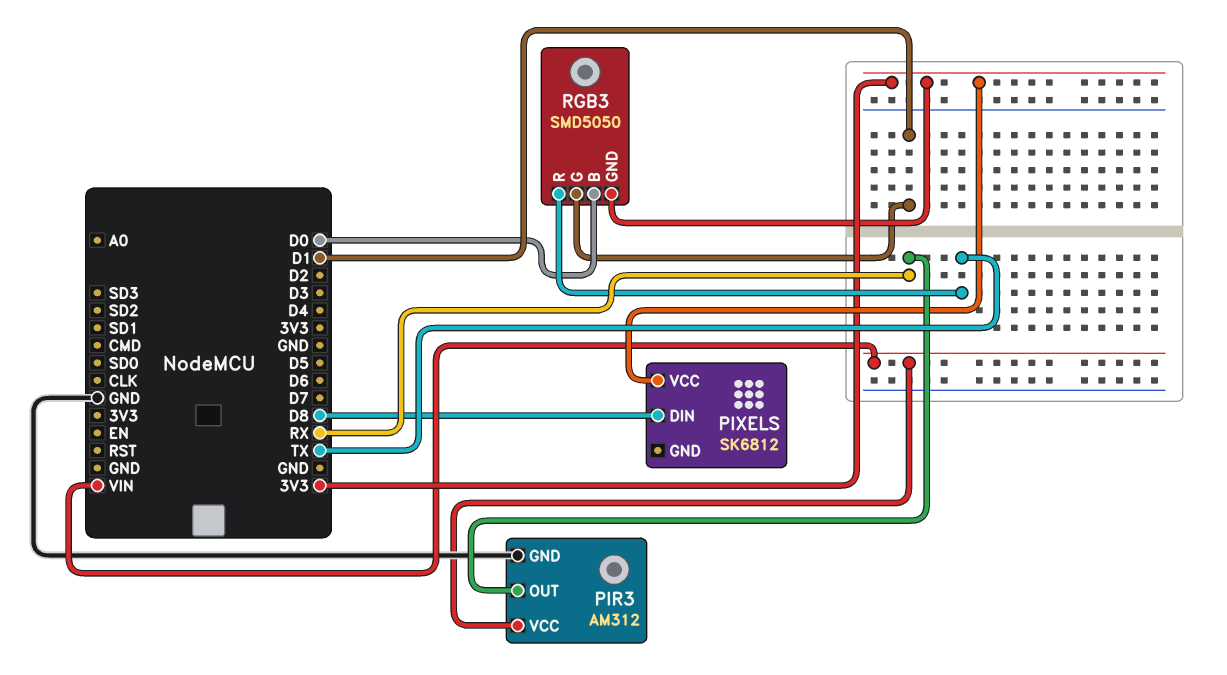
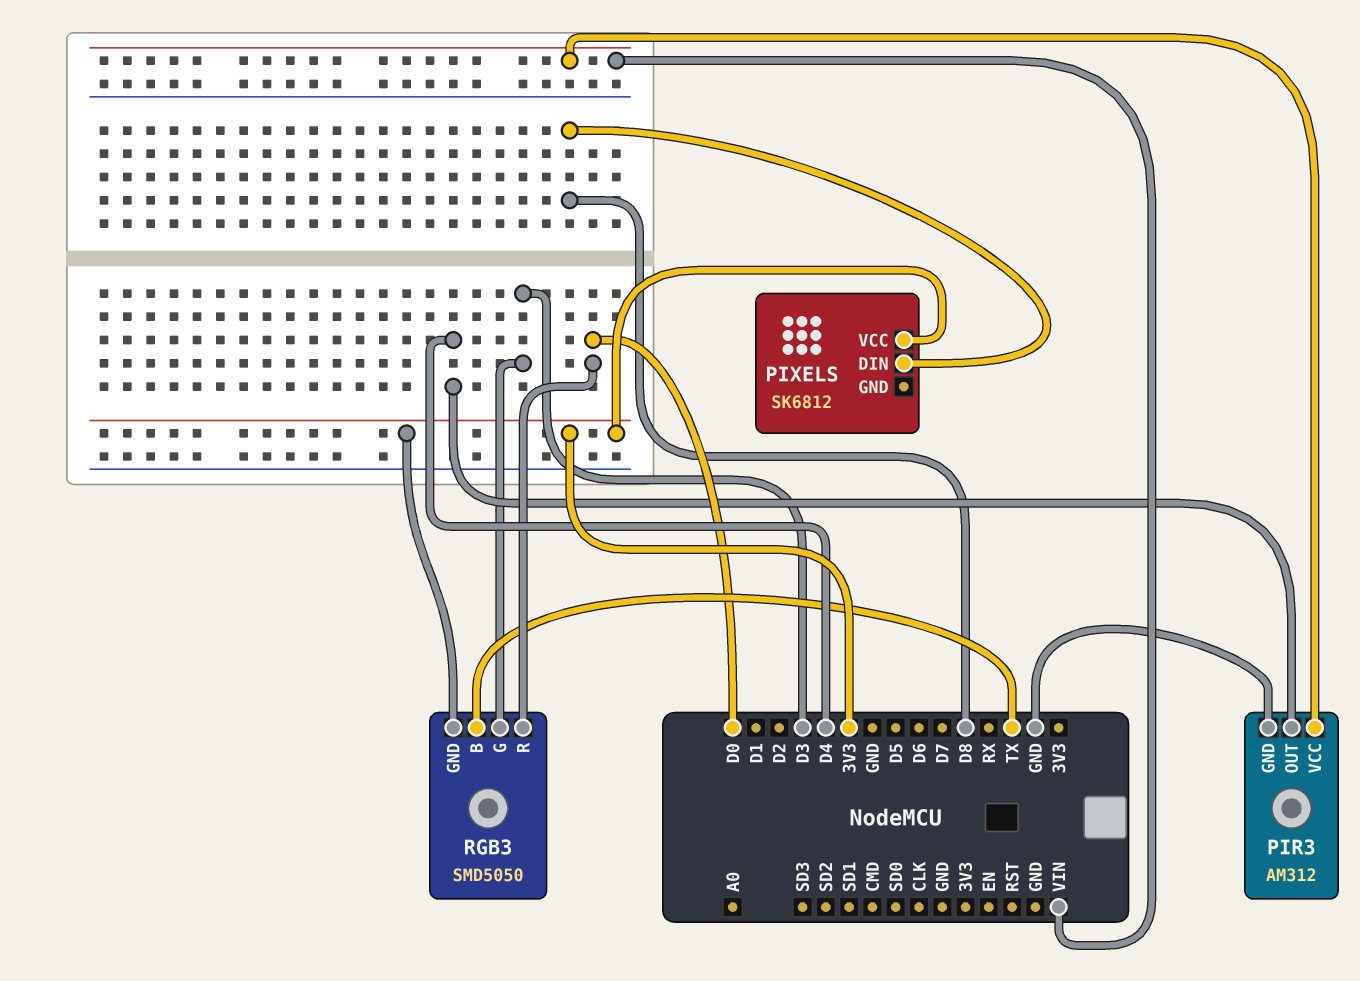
PIR3 pin OUT: RX -> D4
RGB3 pin B: D0 -> TX
RGB3 pin G: D1 -> D3
RGB3 pin R: TX -> D0

